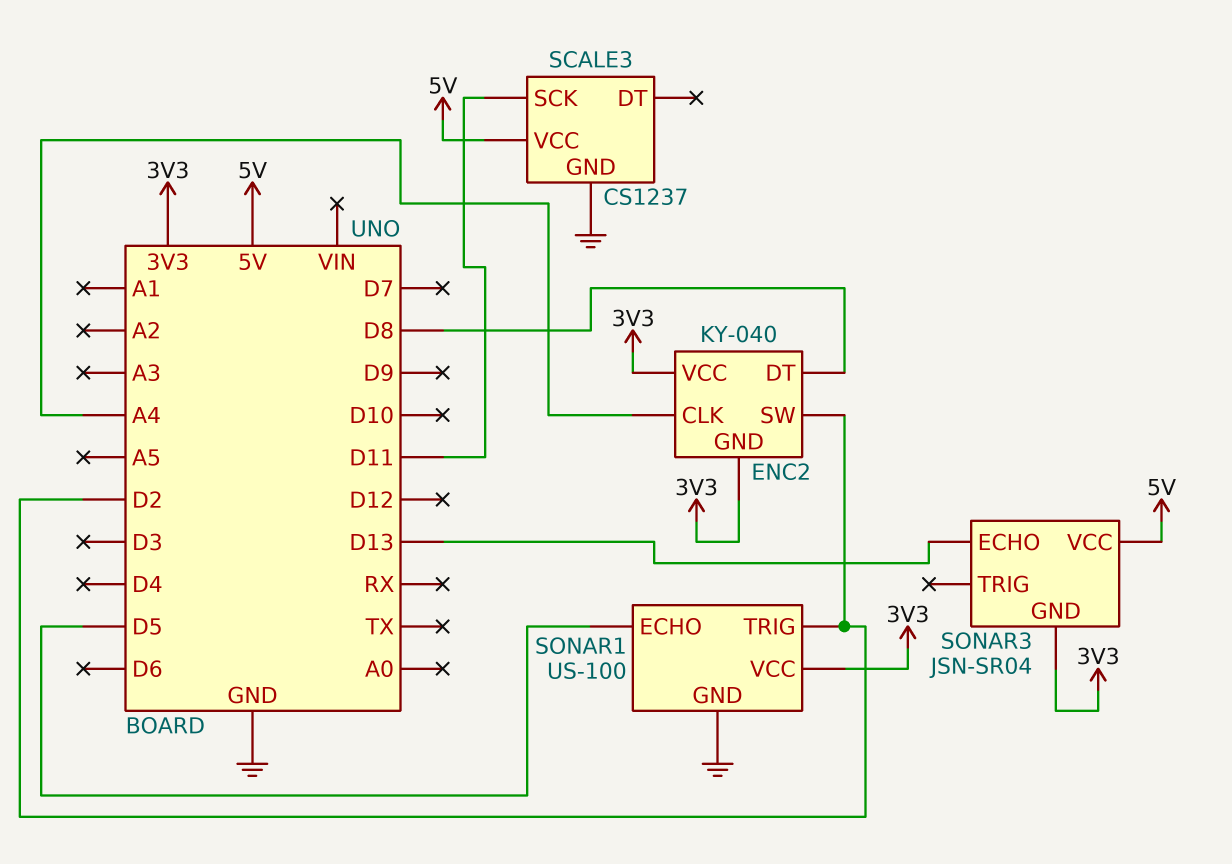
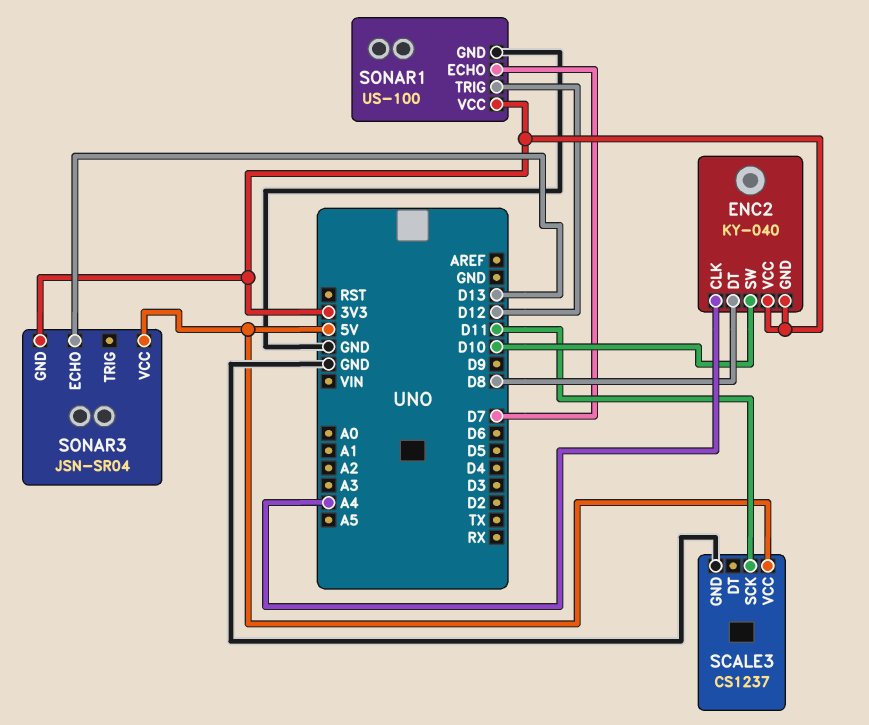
ENC2 pin SW: D2 -> D10
SONAR1 pin ECHO: D5 -> D7
SONAR1 pin TRIG: D2 -> D12

